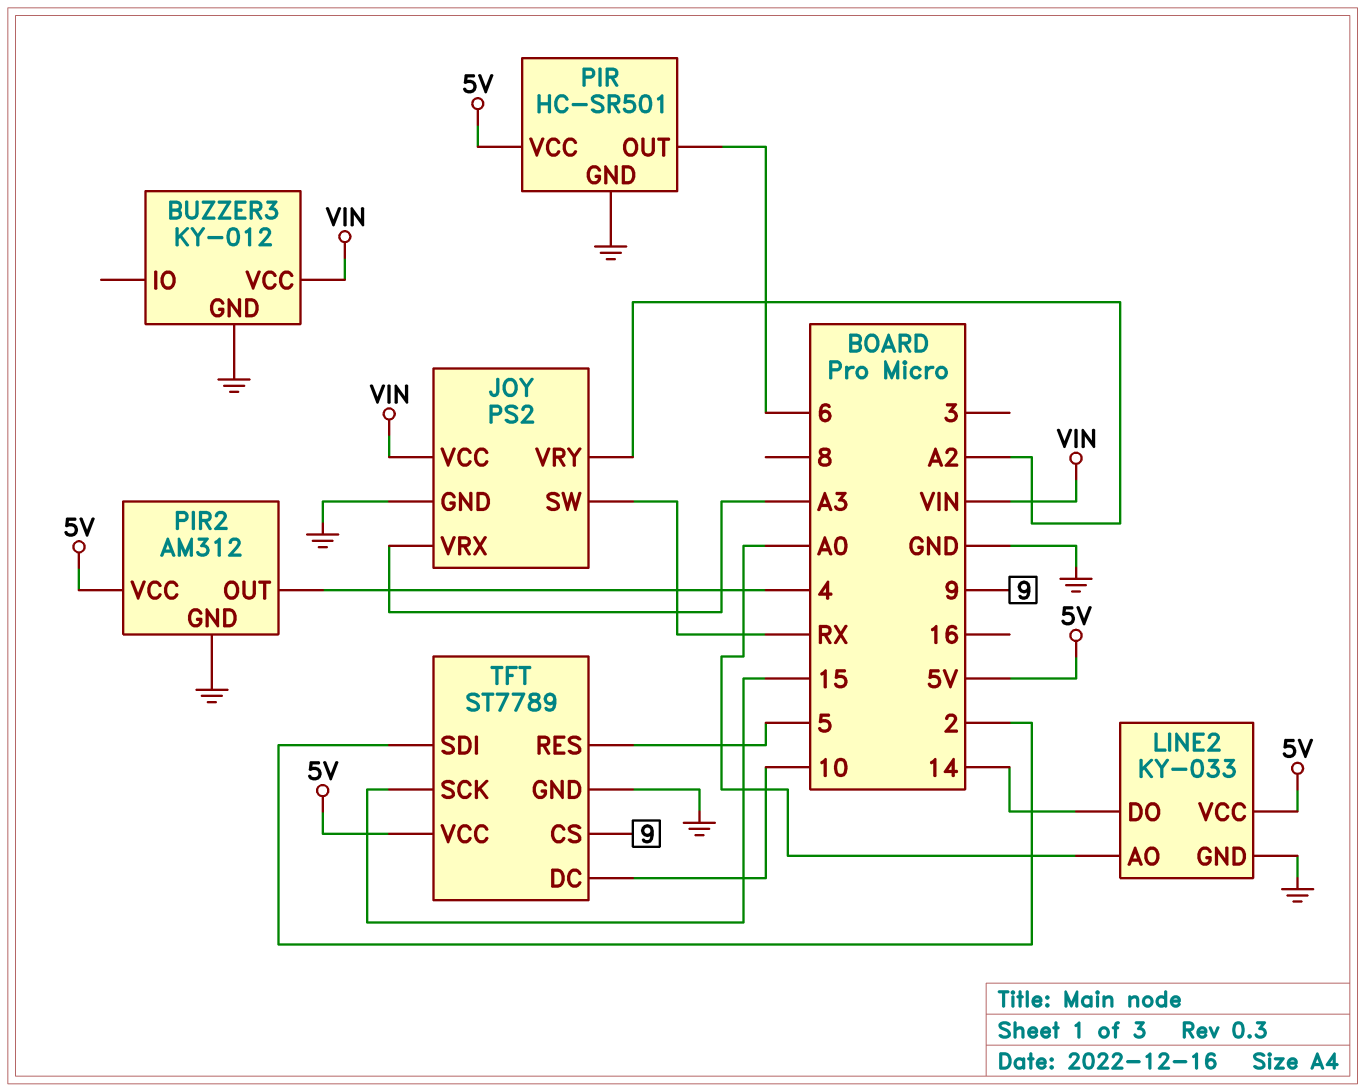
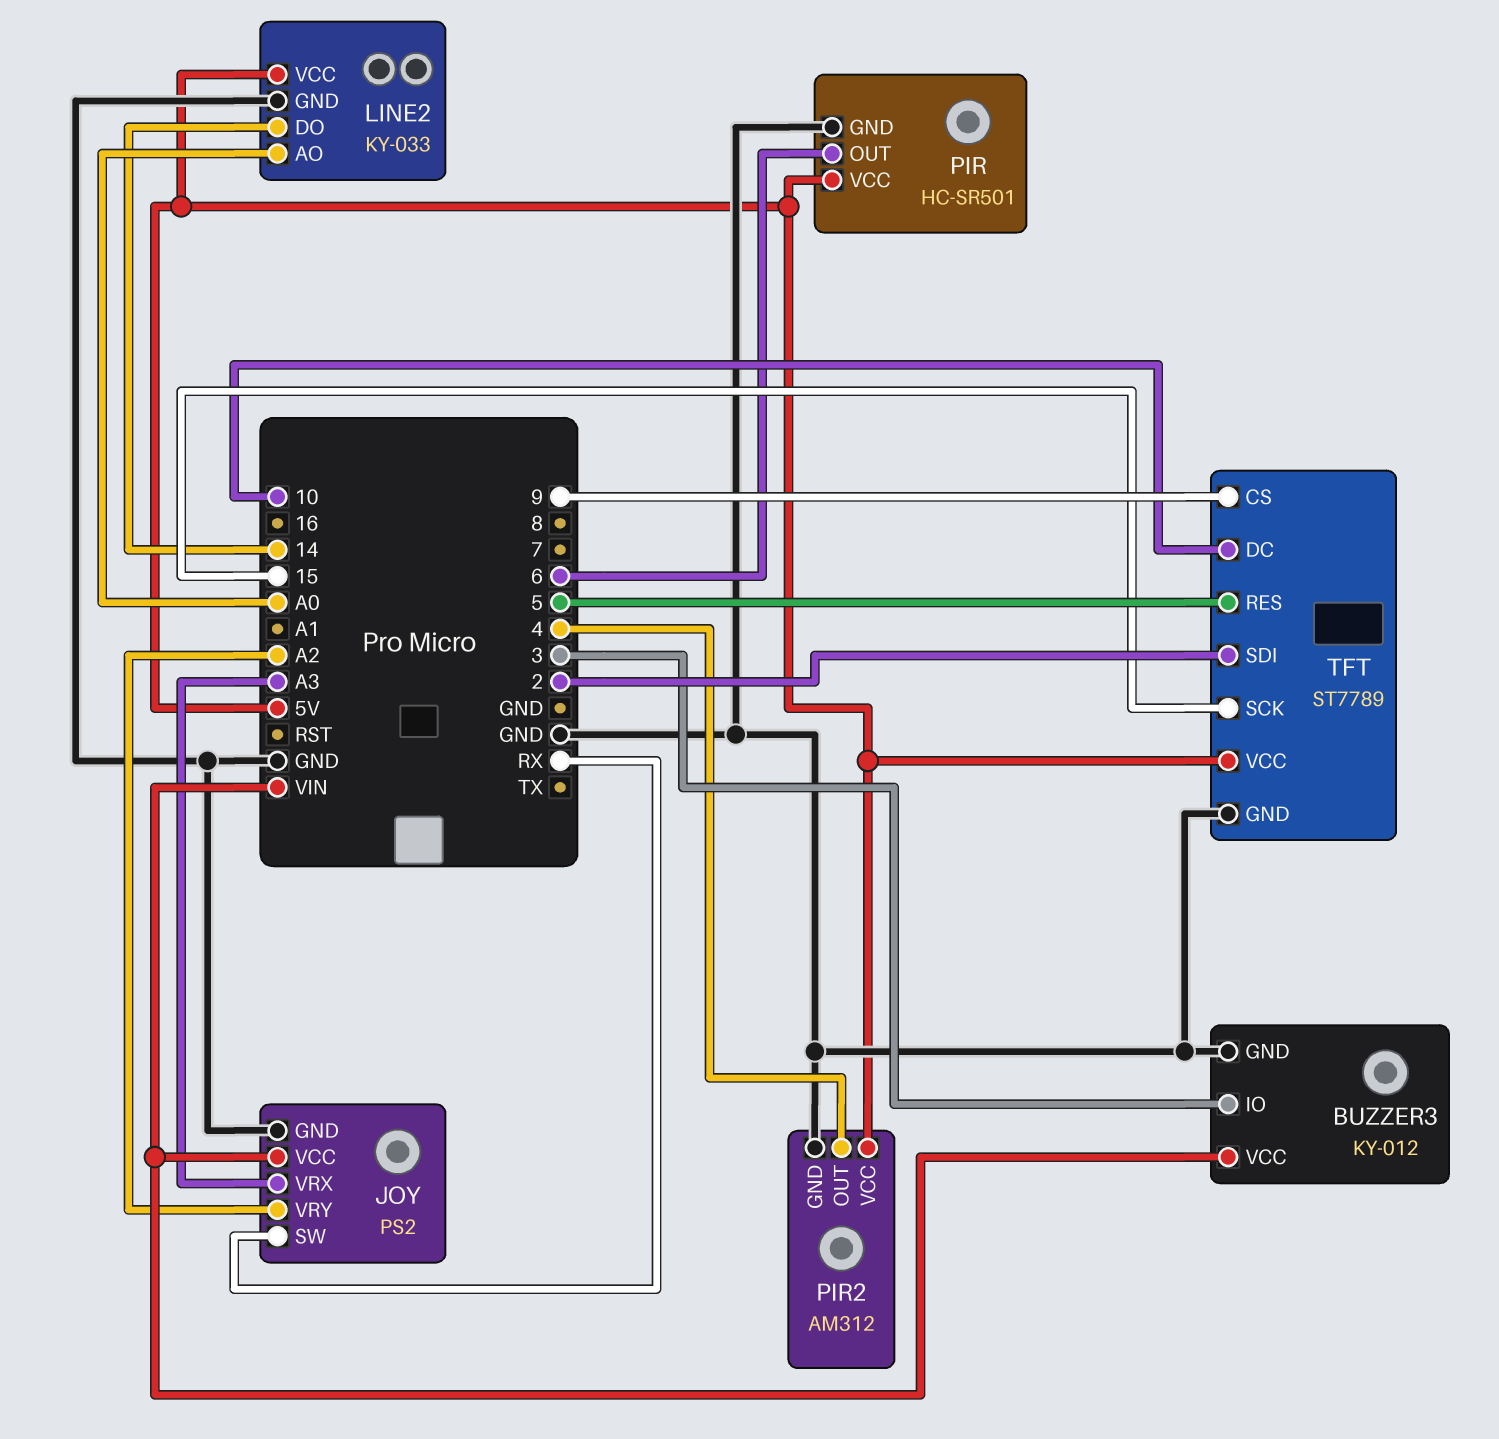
BUZZER3 pin IO: none -> 3

